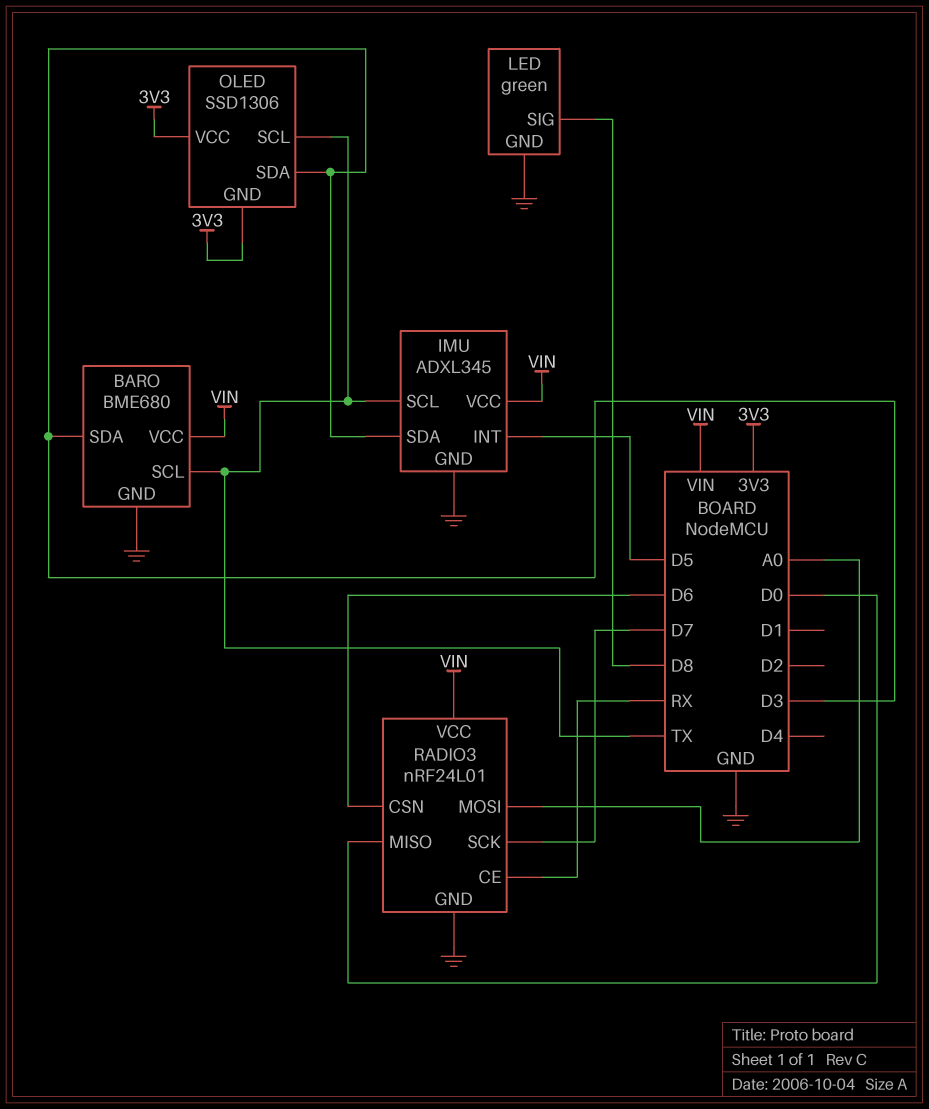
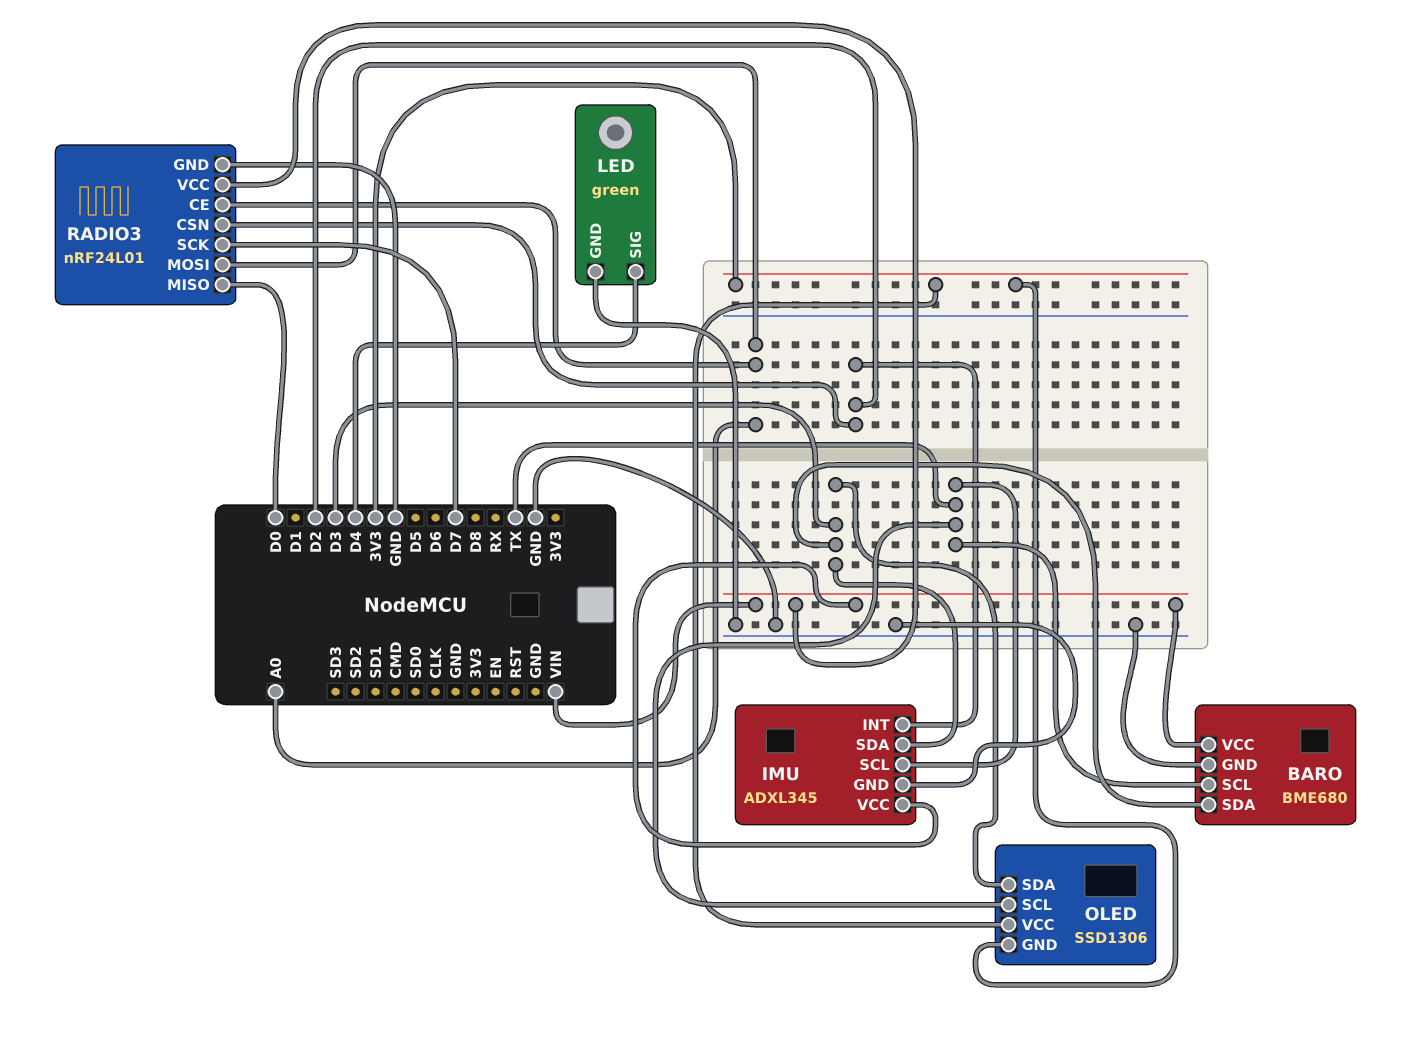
IMU pin INT: D5 -> D2
LED pin SIG: D8 -> D4
RADIO3 pin CE: RX -> A0
RADIO3 pin CSN: D6 -> D2

